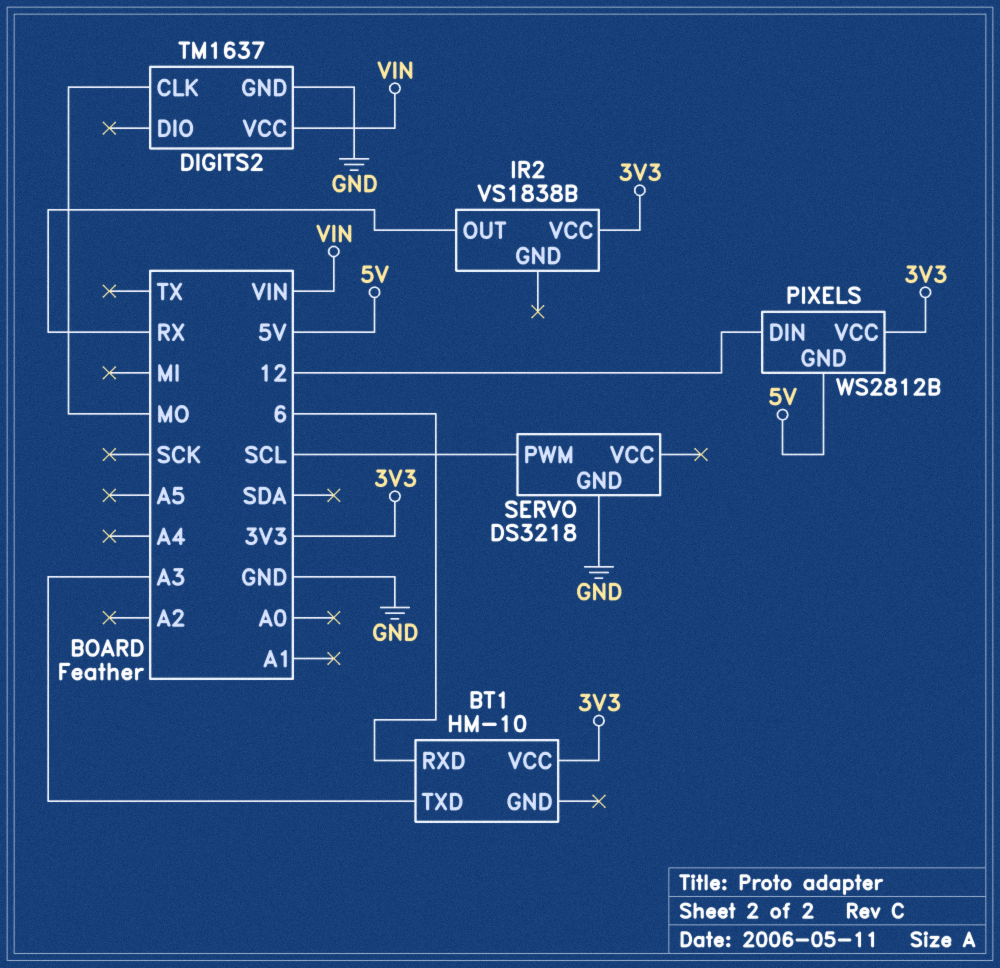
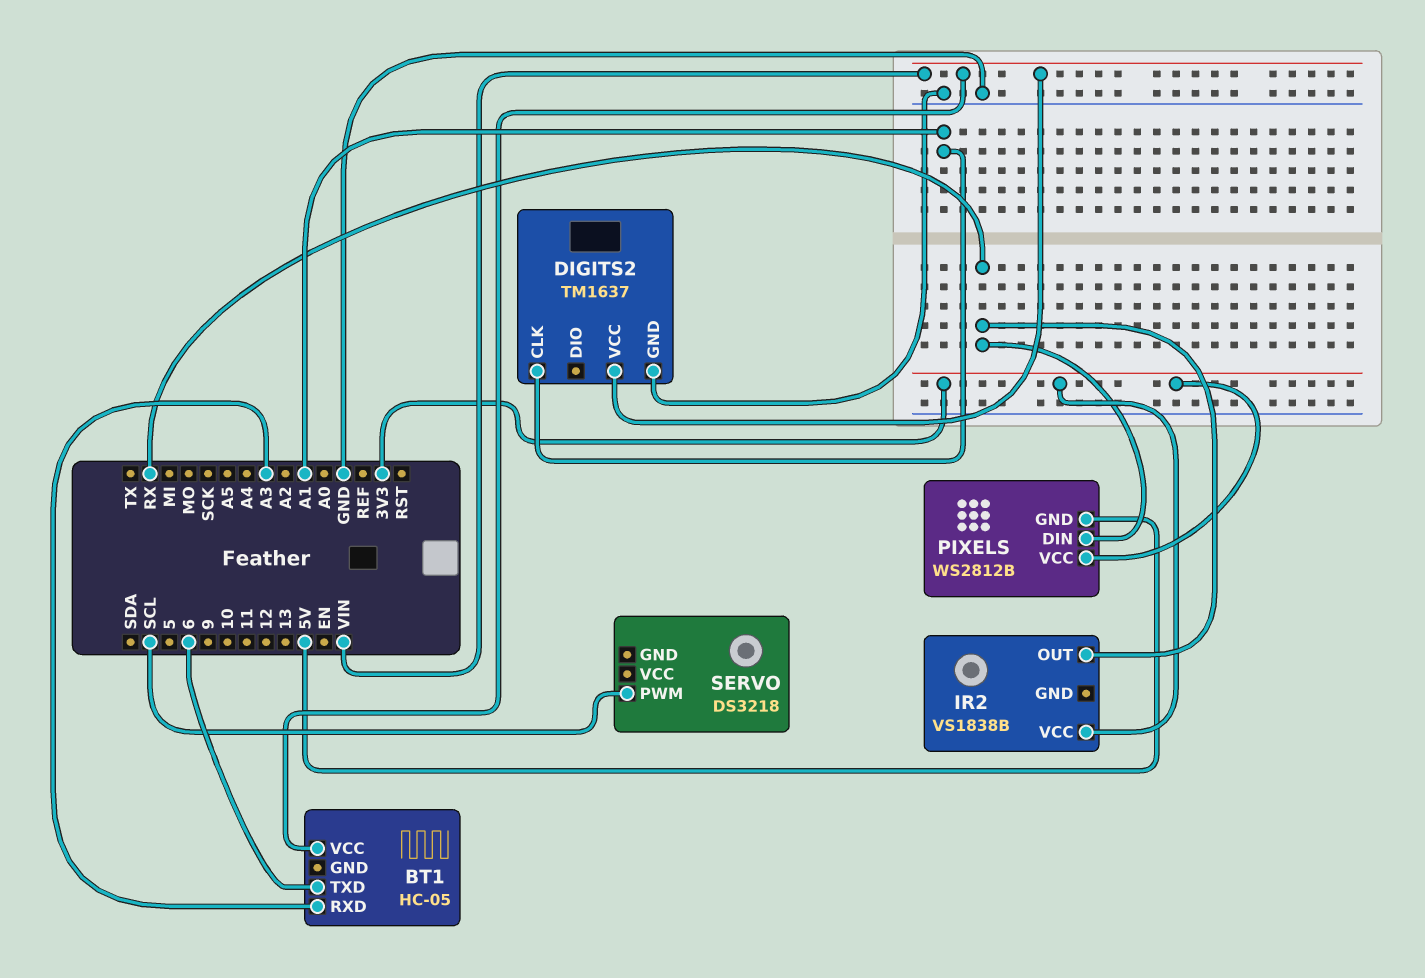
BT1: HM-10 -> HC-05
BT1 pin RXD: 6 -> A3
BT1 pin TXD: A3 -> 6
BT1 pin VCC: 3V3 -> VIN
DIGITS2 pin CLK: MO -> A1
PIXELS pin DIN: 12 -> RX
SERVO pin GND: GND -> none

